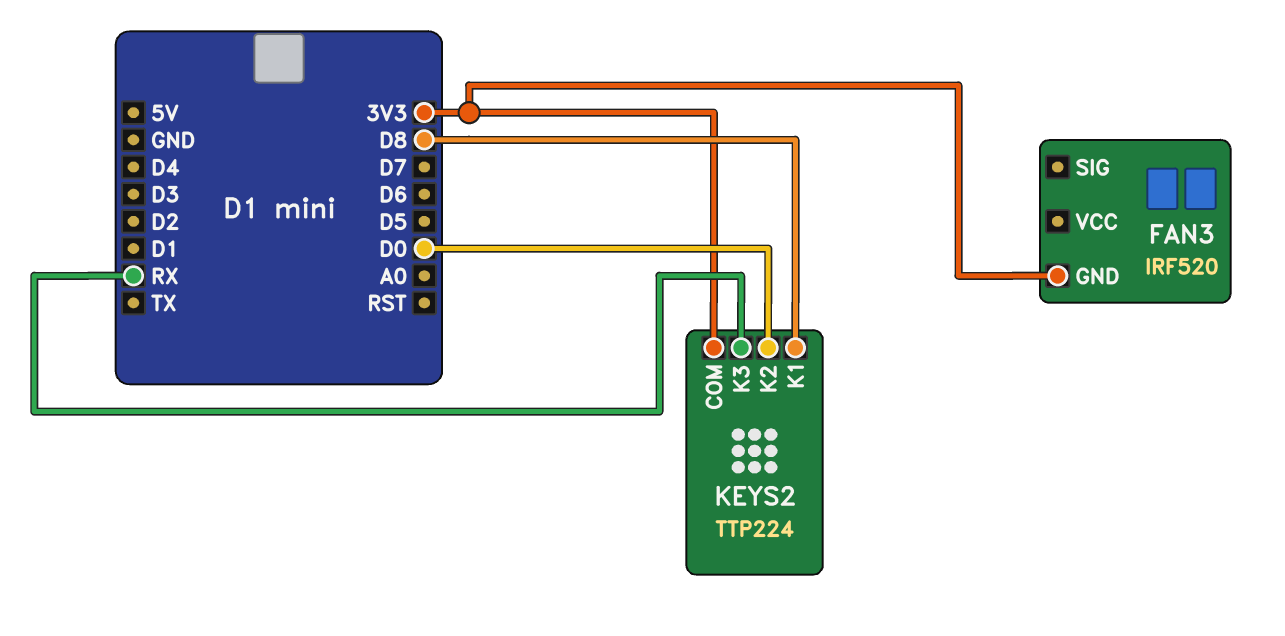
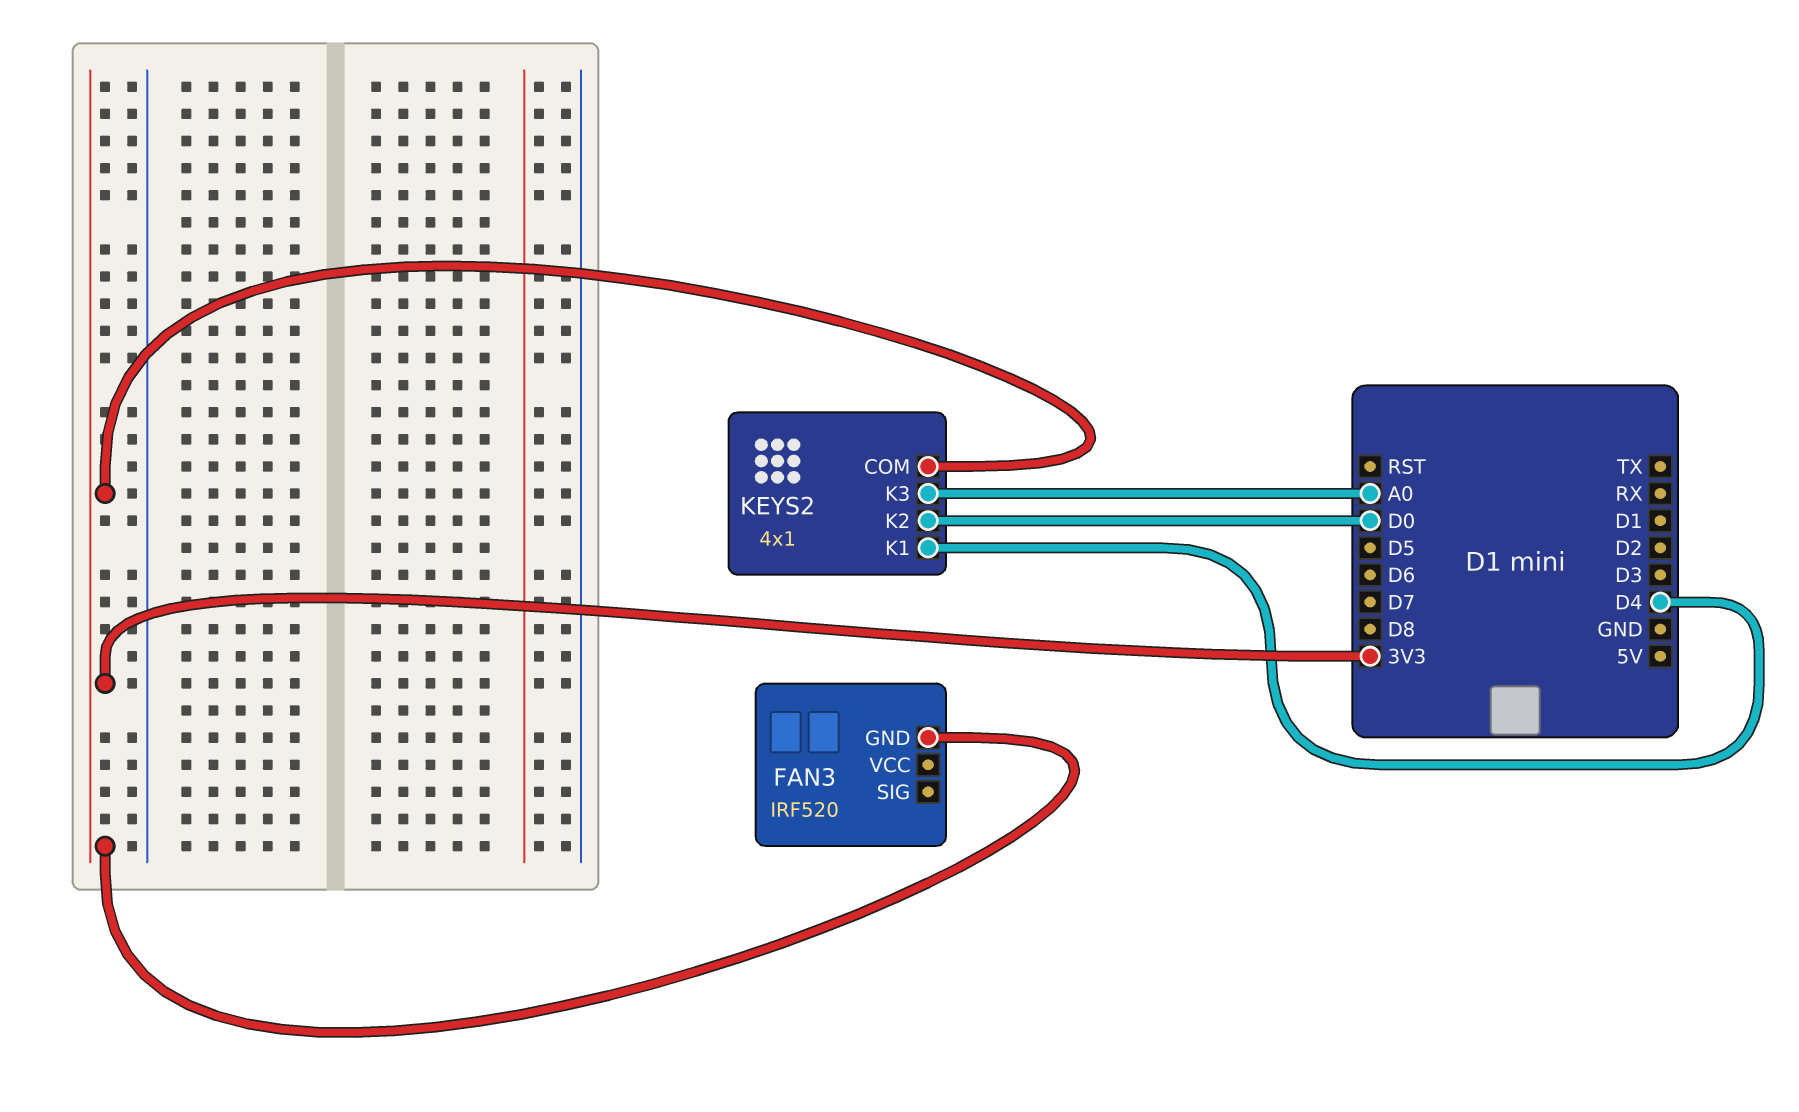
KEYS2: TTP224 -> 4x1
KEYS2 pin K1: D8 -> D4
KEYS2 pin K3: RX -> A0

